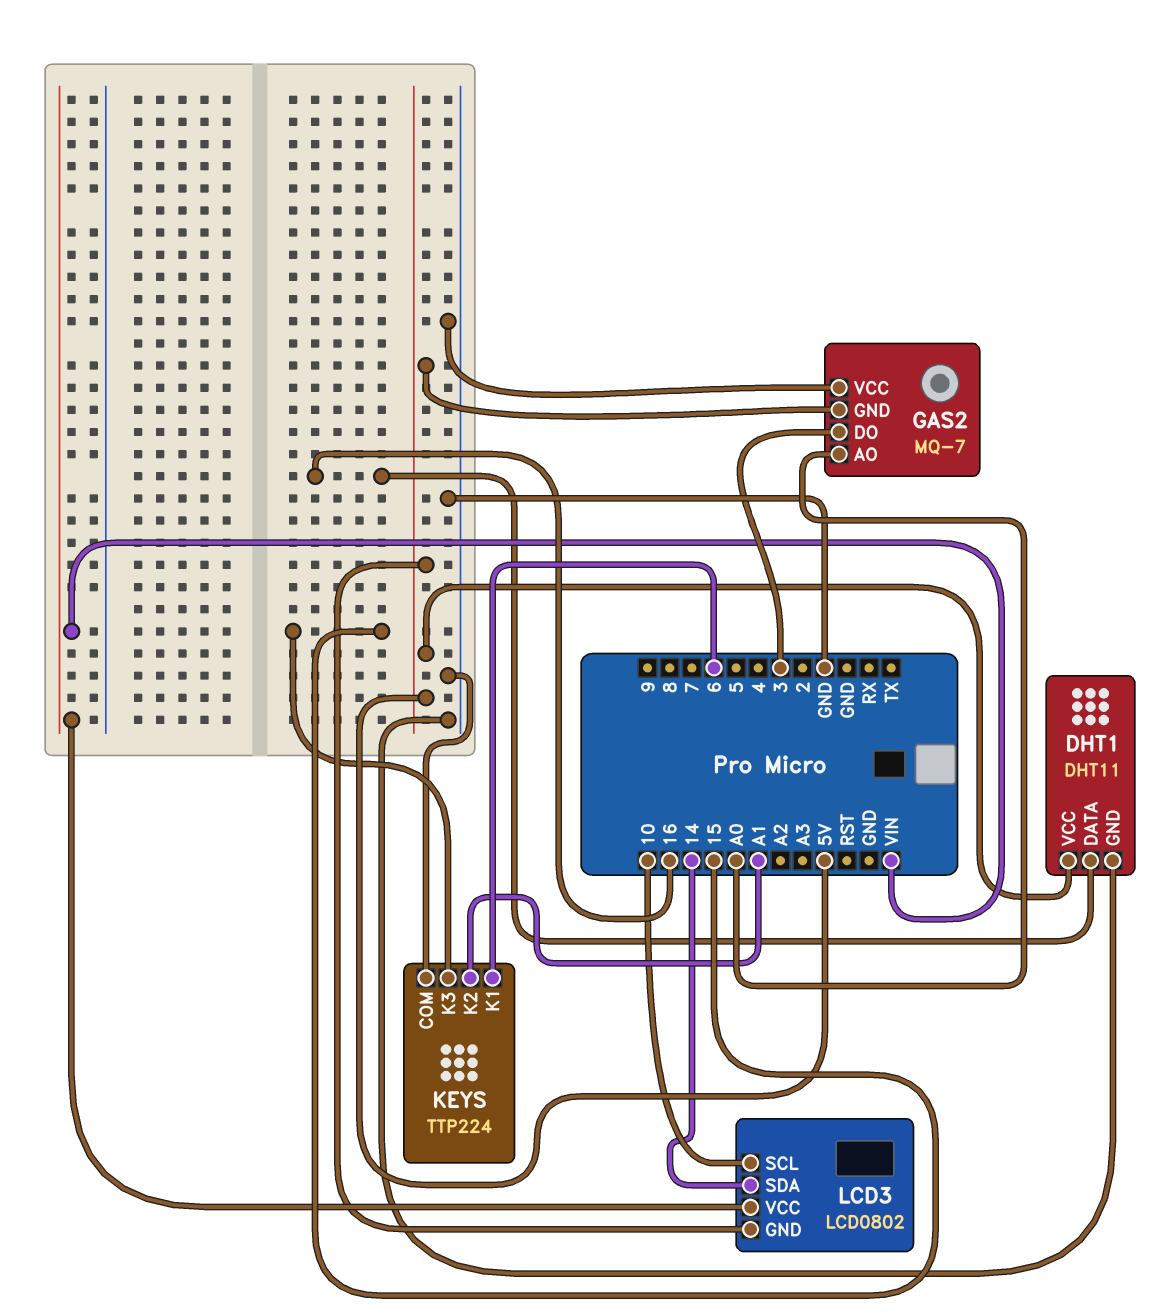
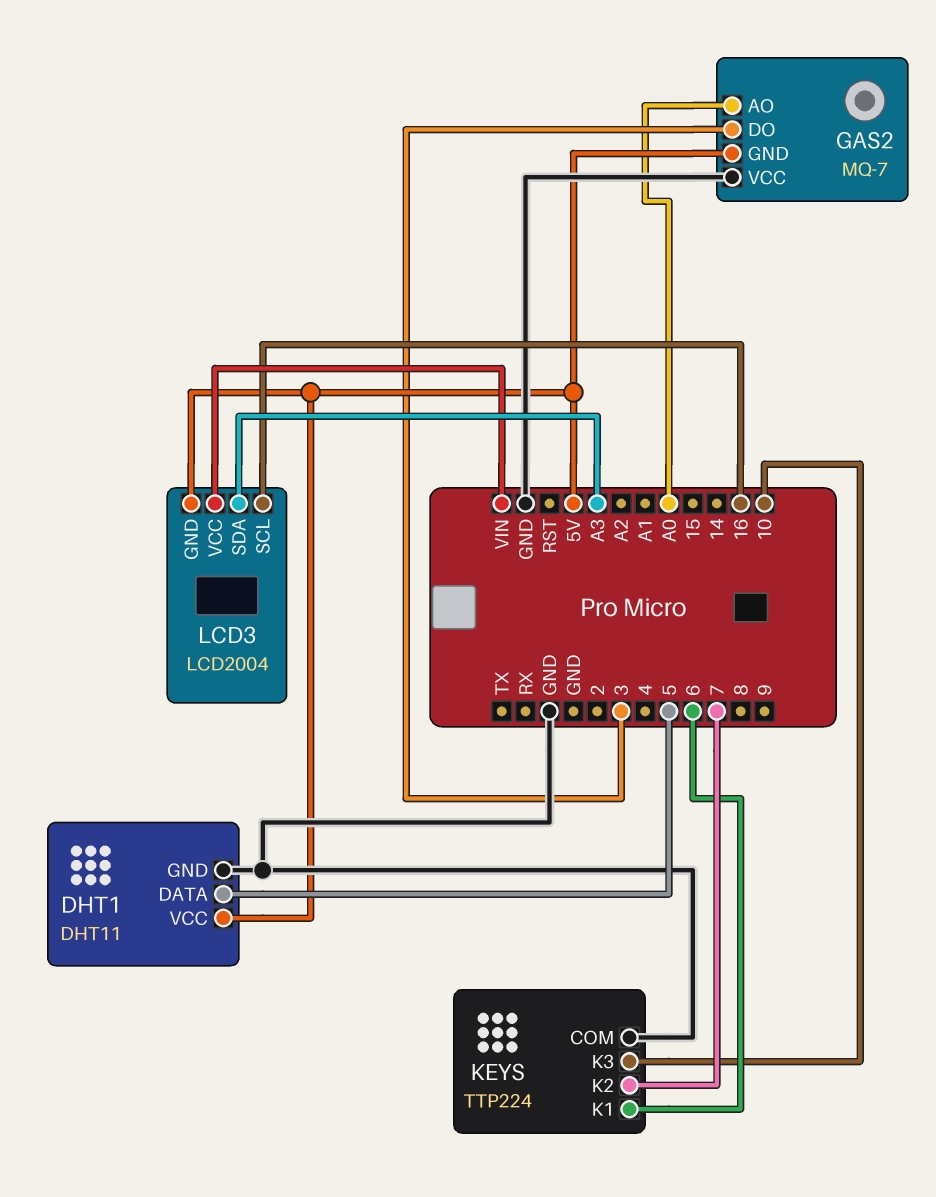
DHT1 pin DATA: 16 -> 5
KEYS pin K2: A1 -> 7
KEYS pin K3: 15 -> 10
LCD3: LCD0802 -> LCD2004
LCD3 pin SCL: 10 -> 16
LCD3 pin SDA: 14 -> A3

